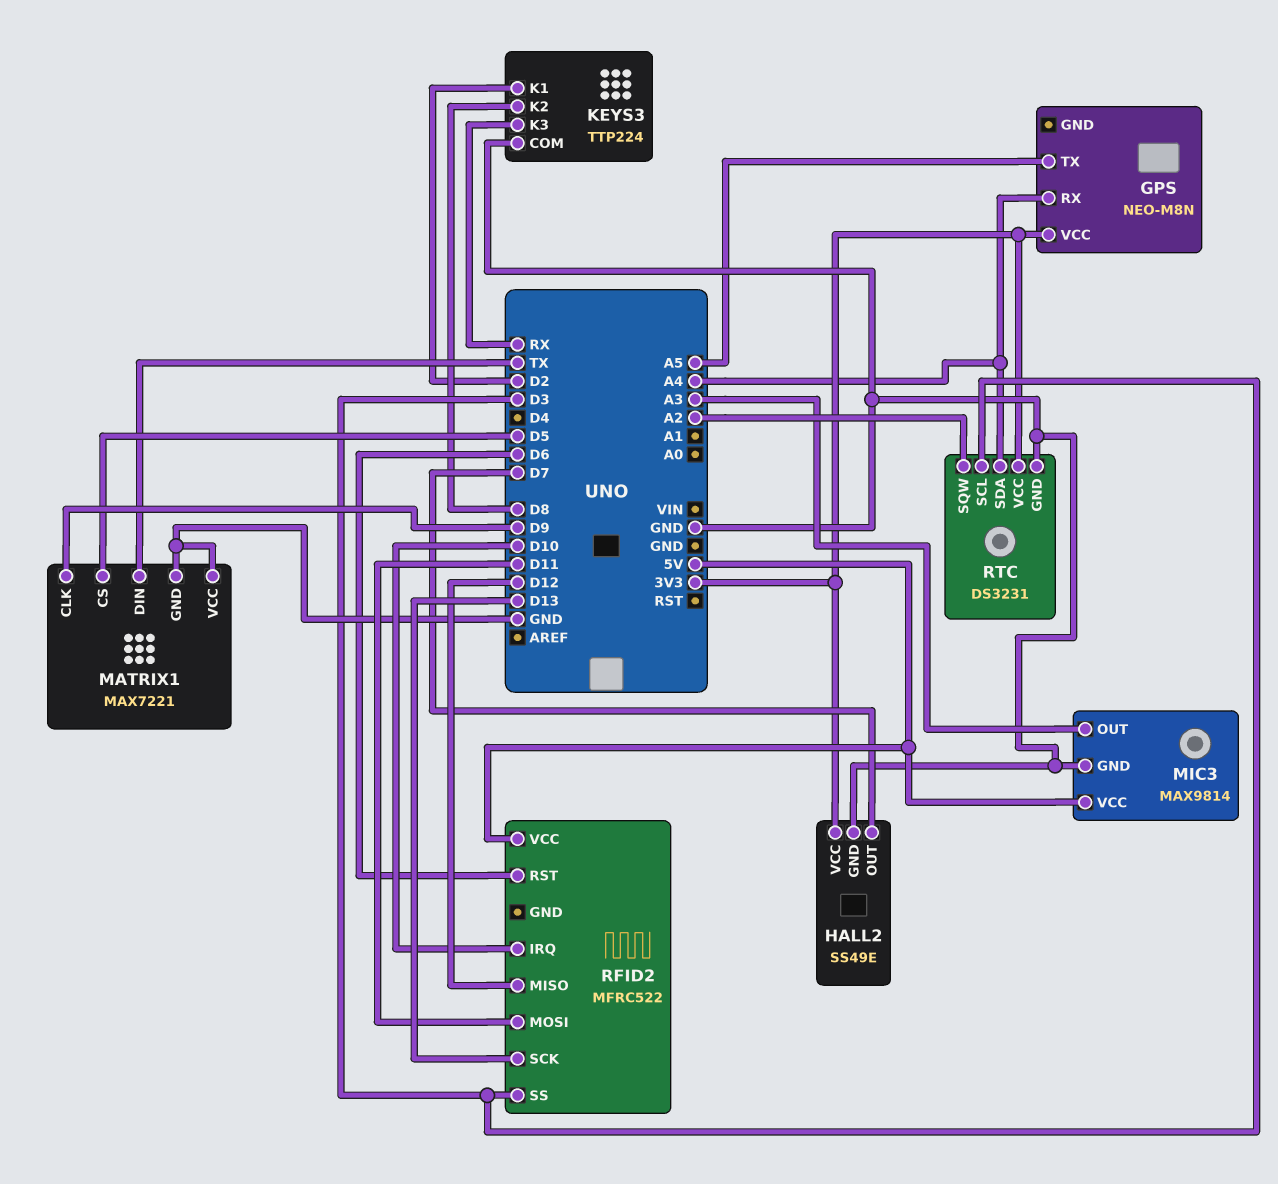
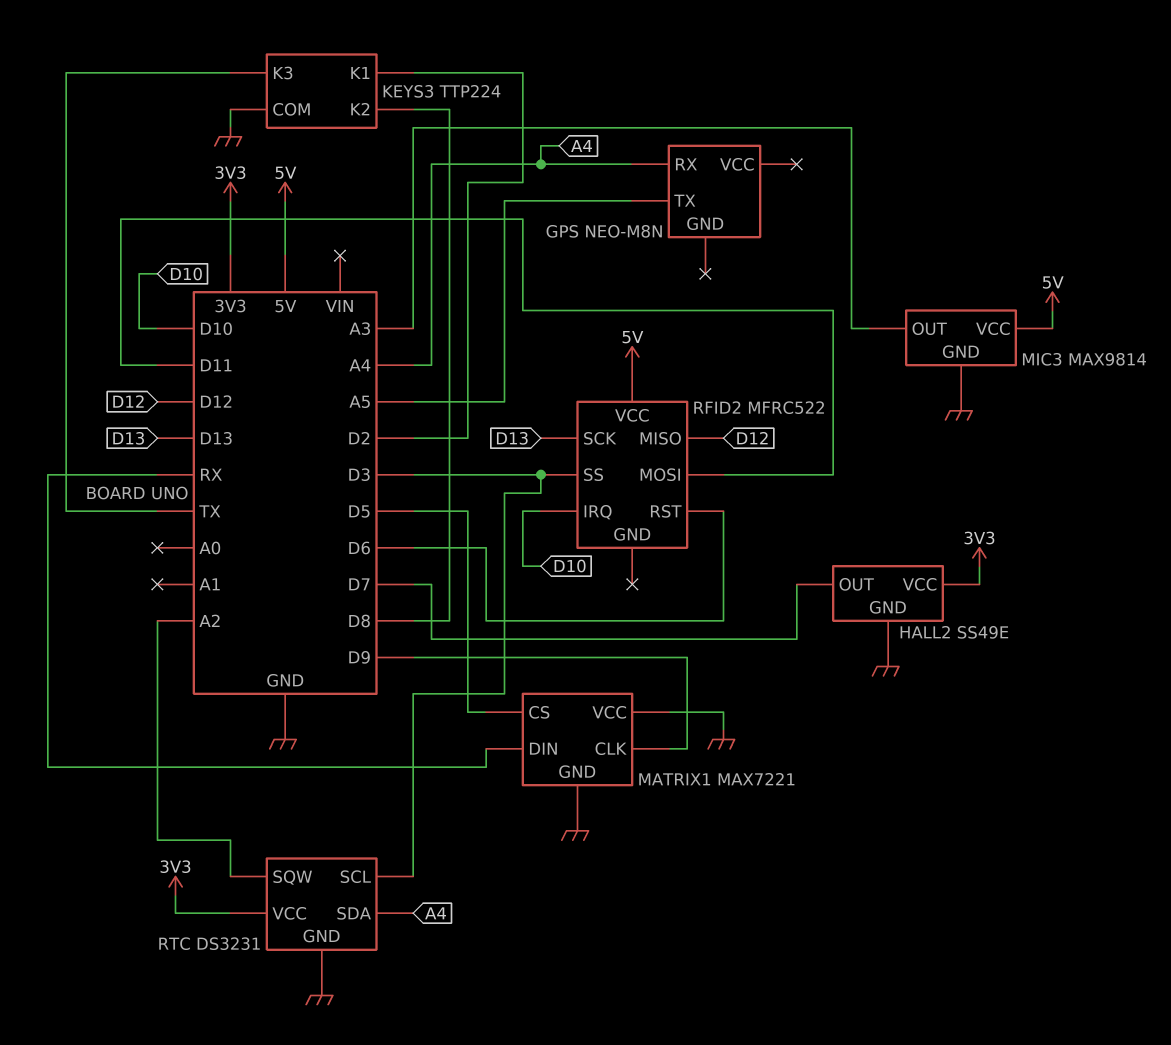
GPS pin VCC: 3V3 -> none
KEYS3 pin K3: RX -> TX
MATRIX1 pin DIN: TX -> RX

